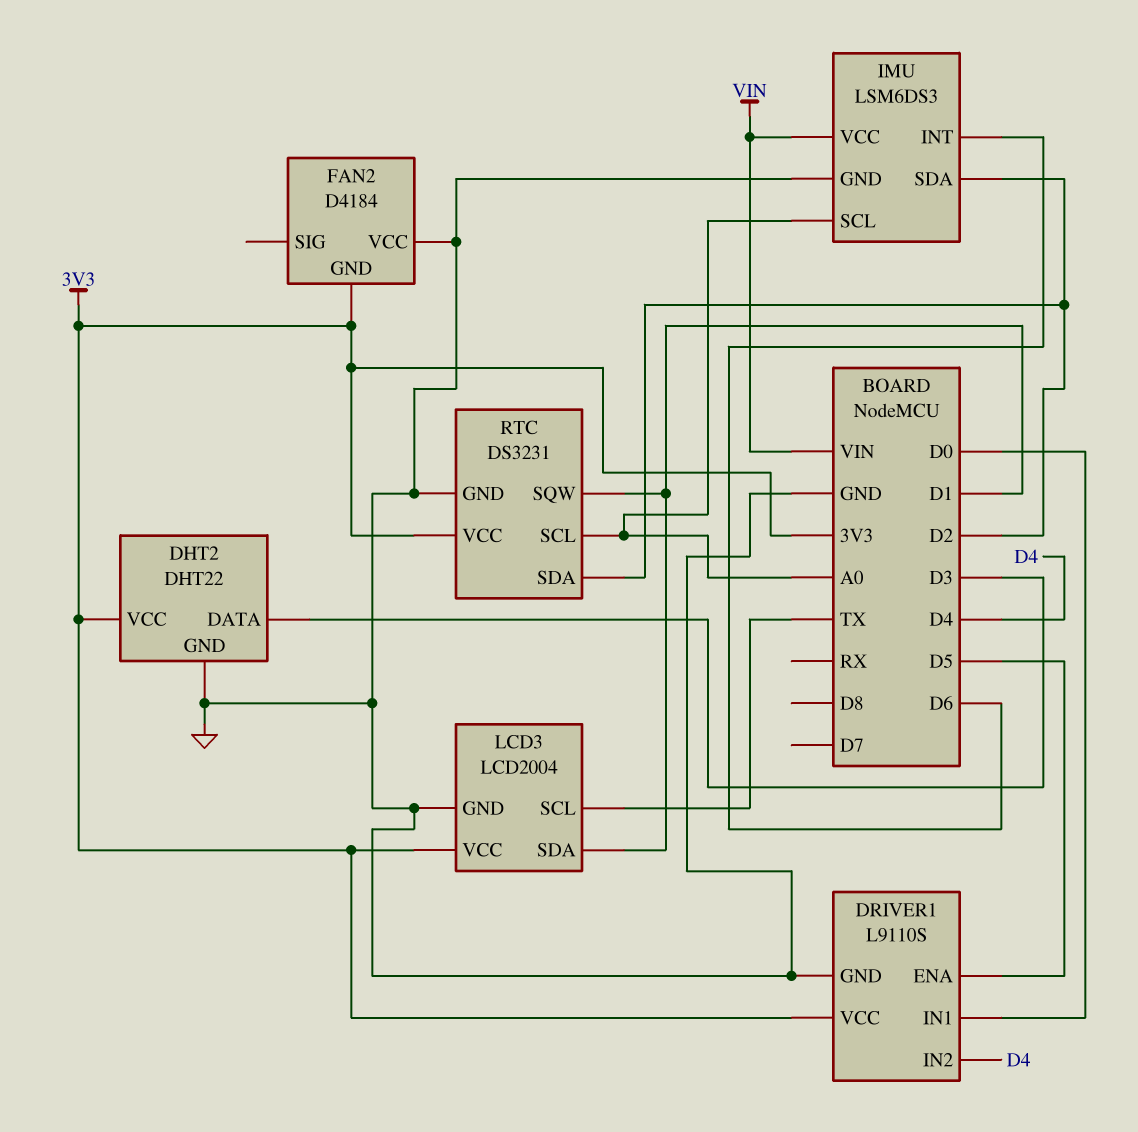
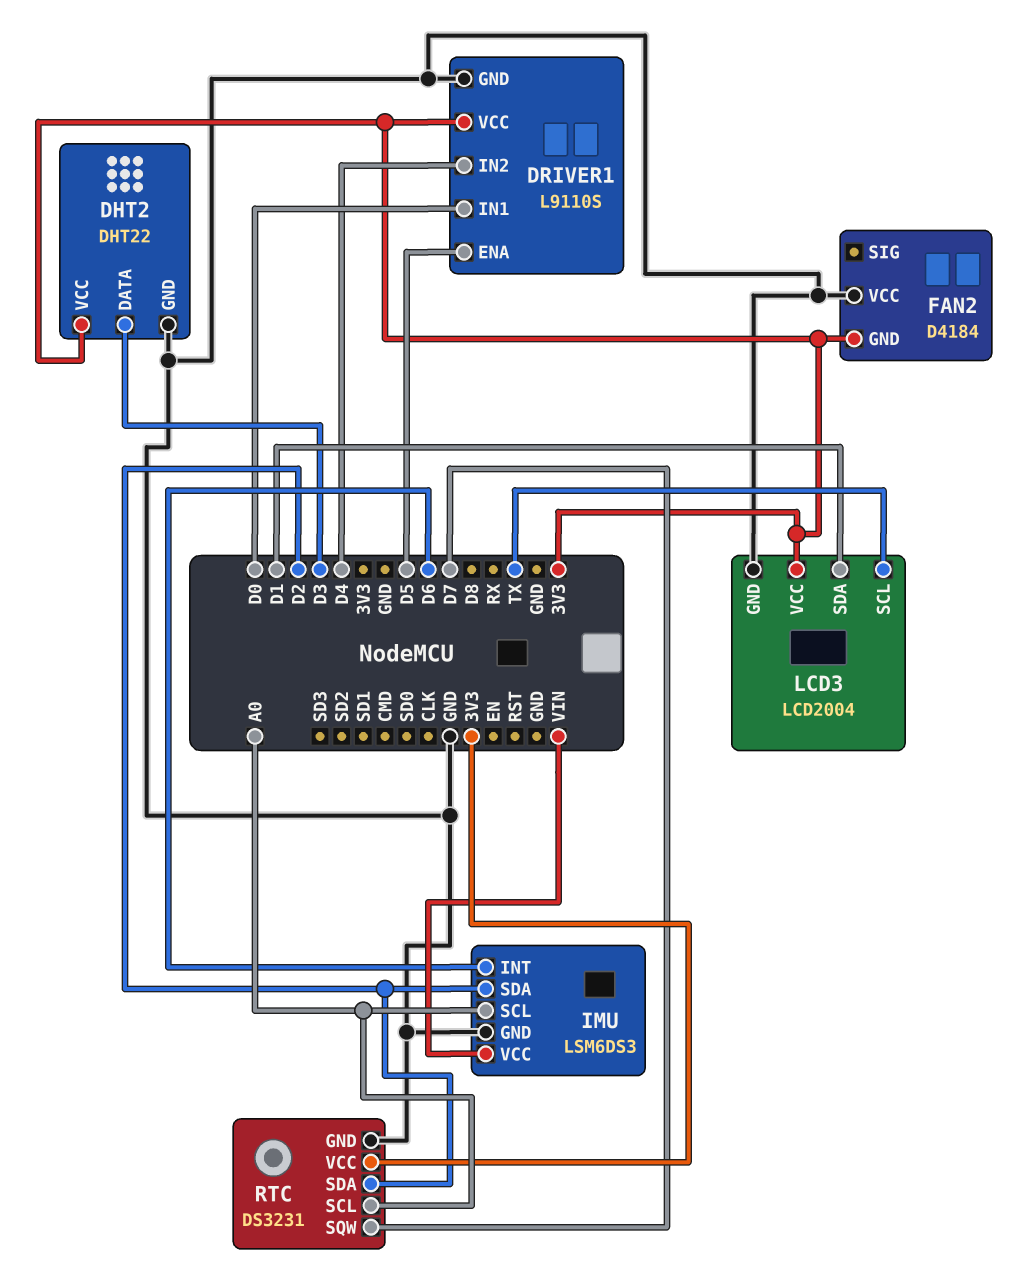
RTC pin SQW: D1 -> D7

